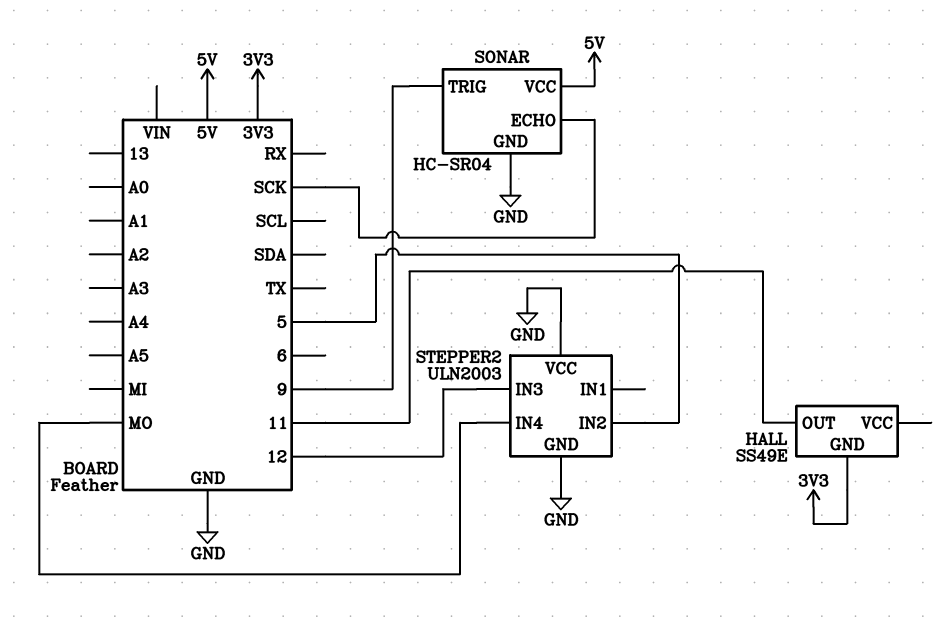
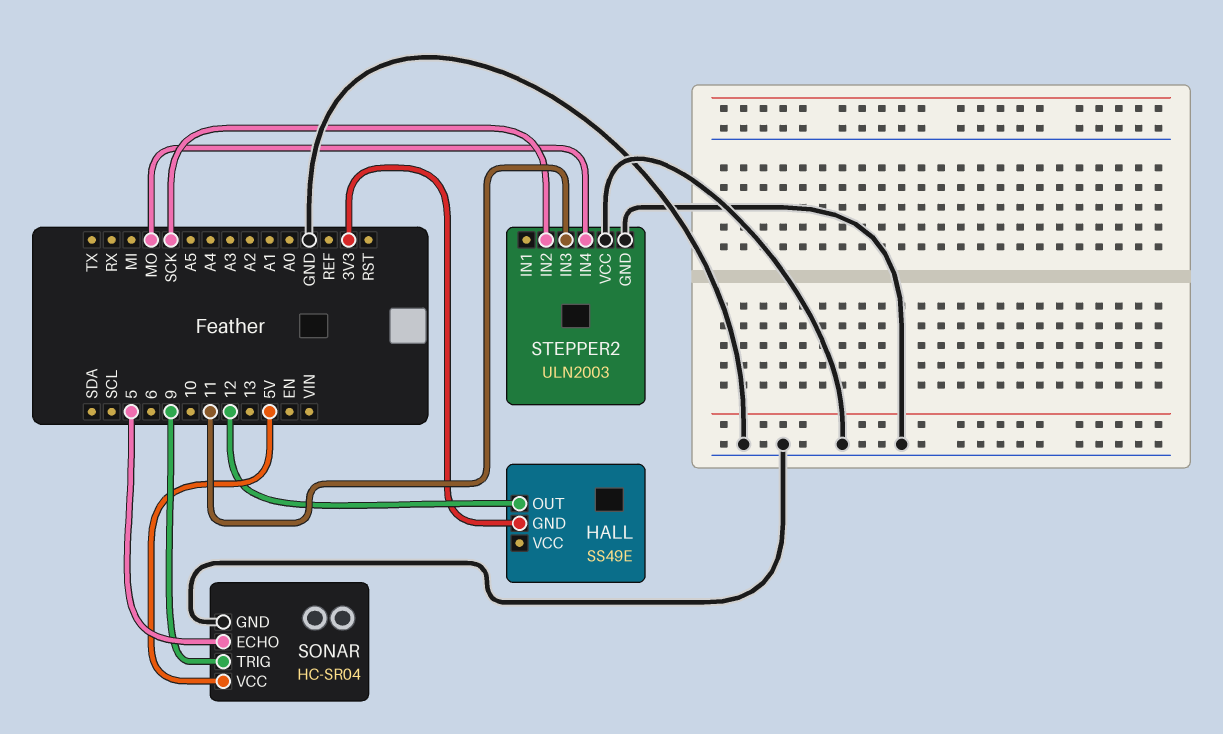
HALL pin OUT: 11 -> 12
SONAR pin ECHO: SCK -> 5
STEPPER2 pin IN2: 5 -> SCK
STEPPER2 pin IN3: 12 -> 11

